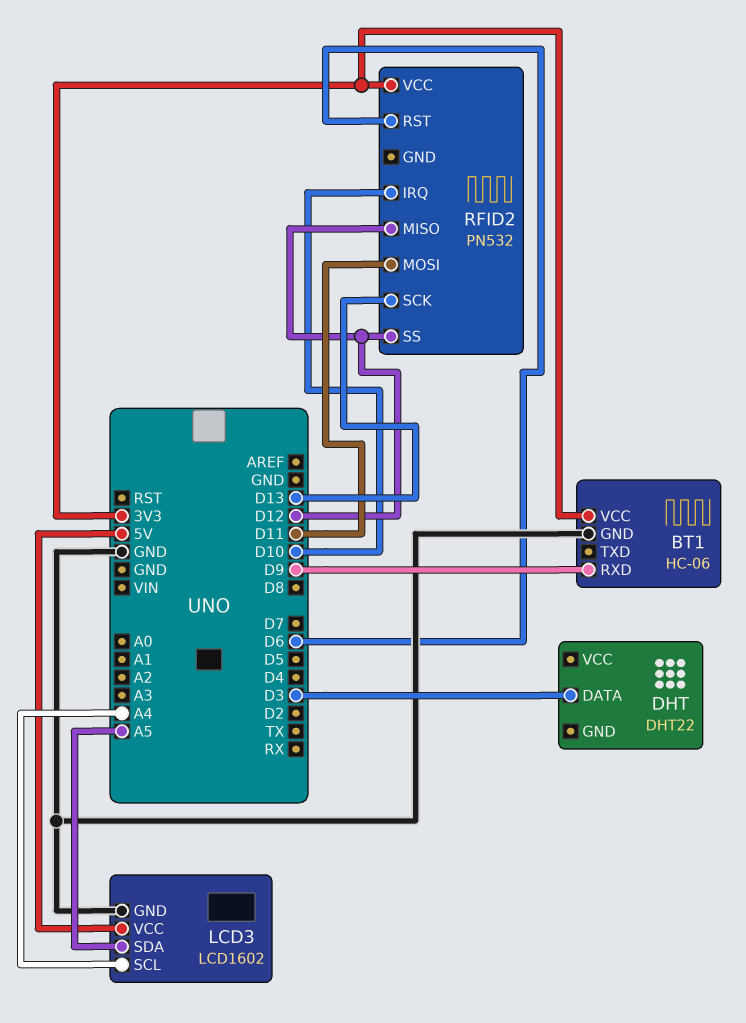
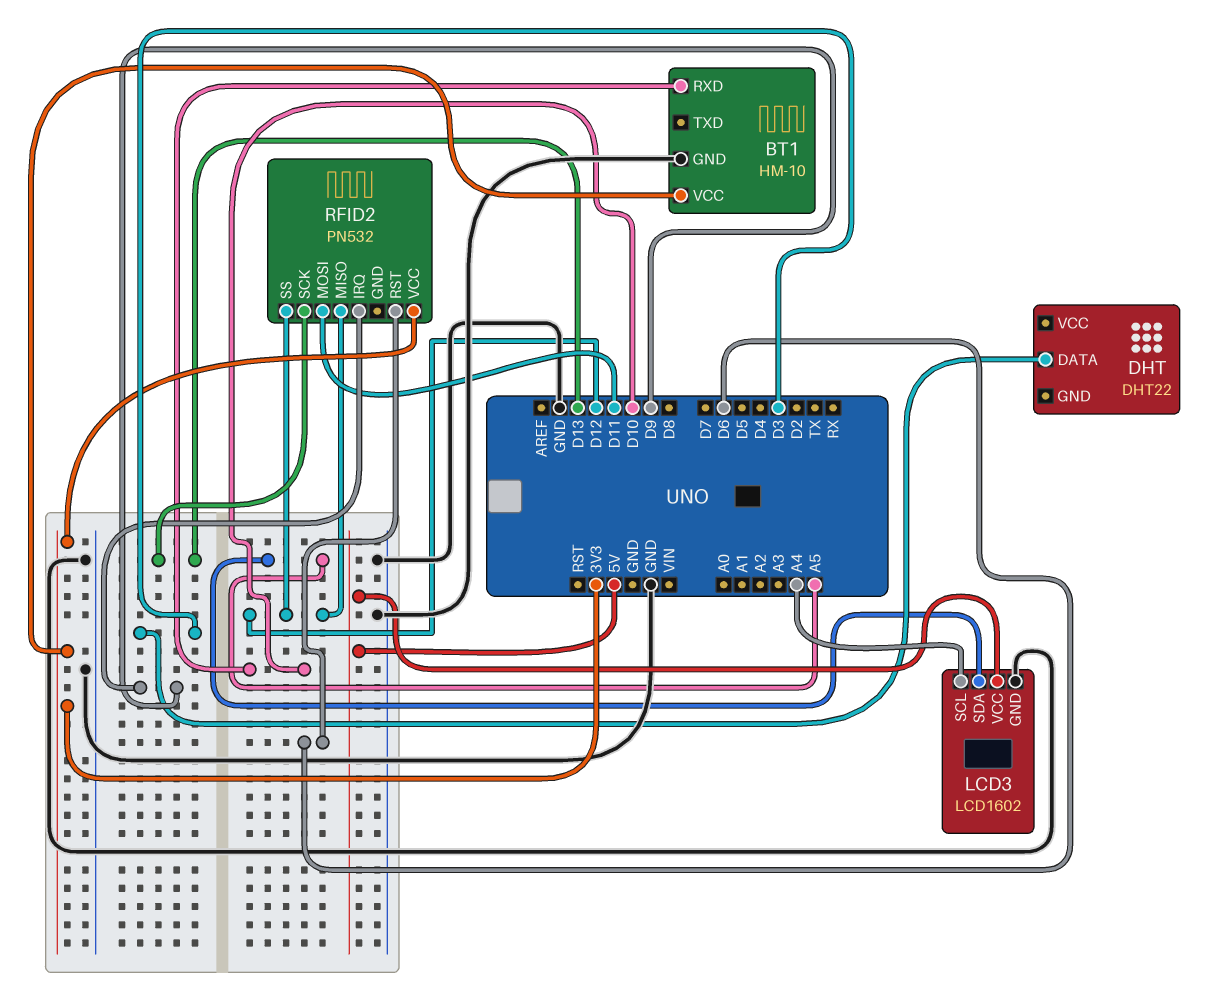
BT1: HC-06 -> HM-10
BT1 pin RXD: D9 -> D10
RFID2 pin IRQ: D10 -> D9

